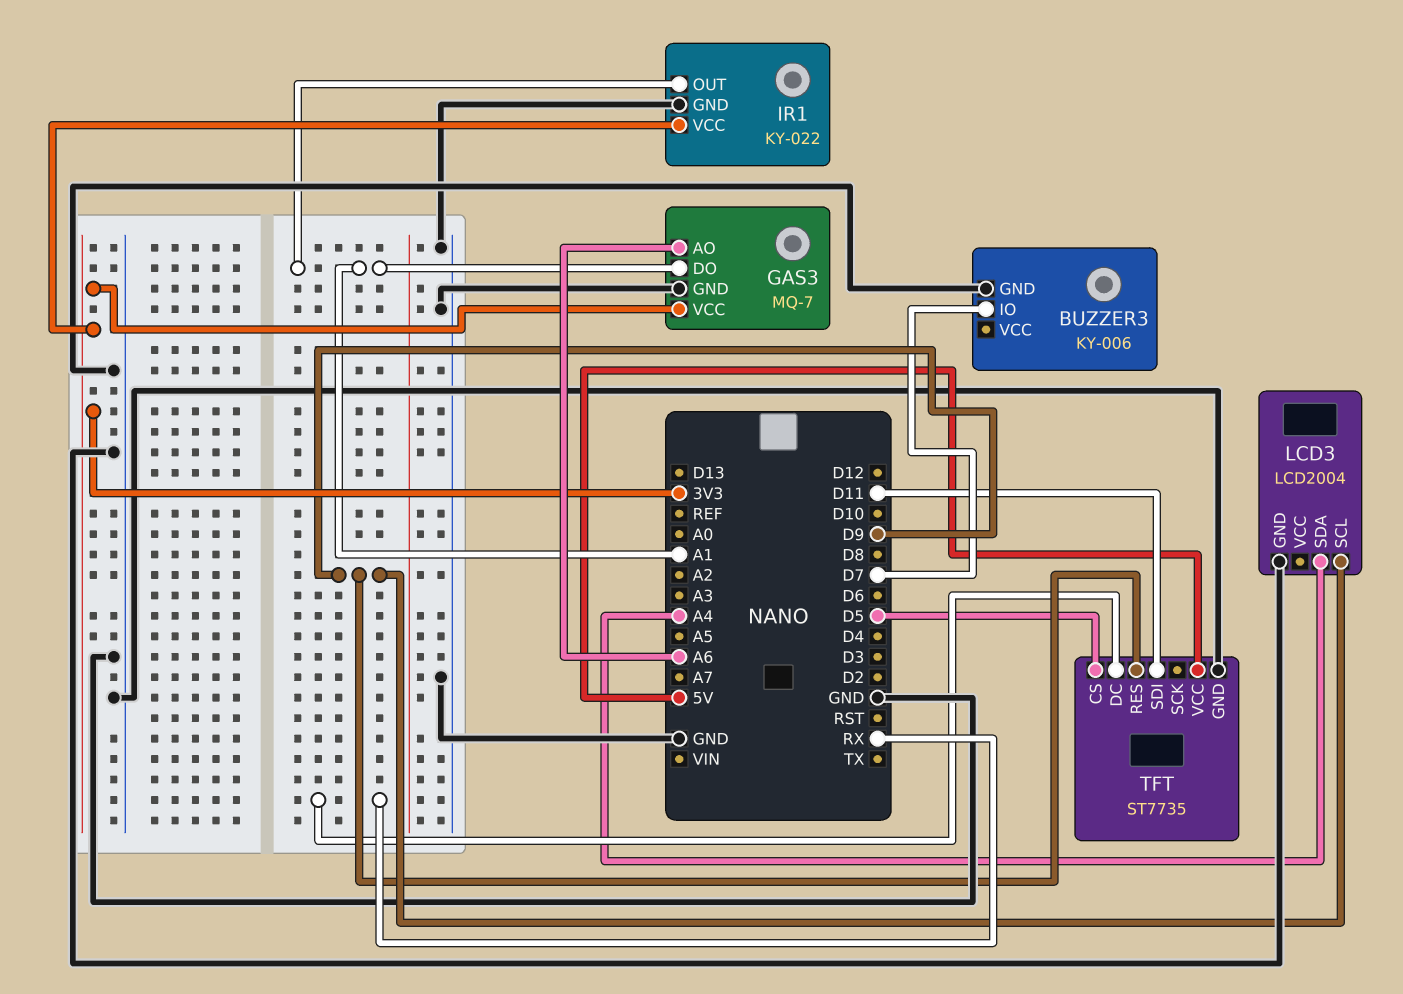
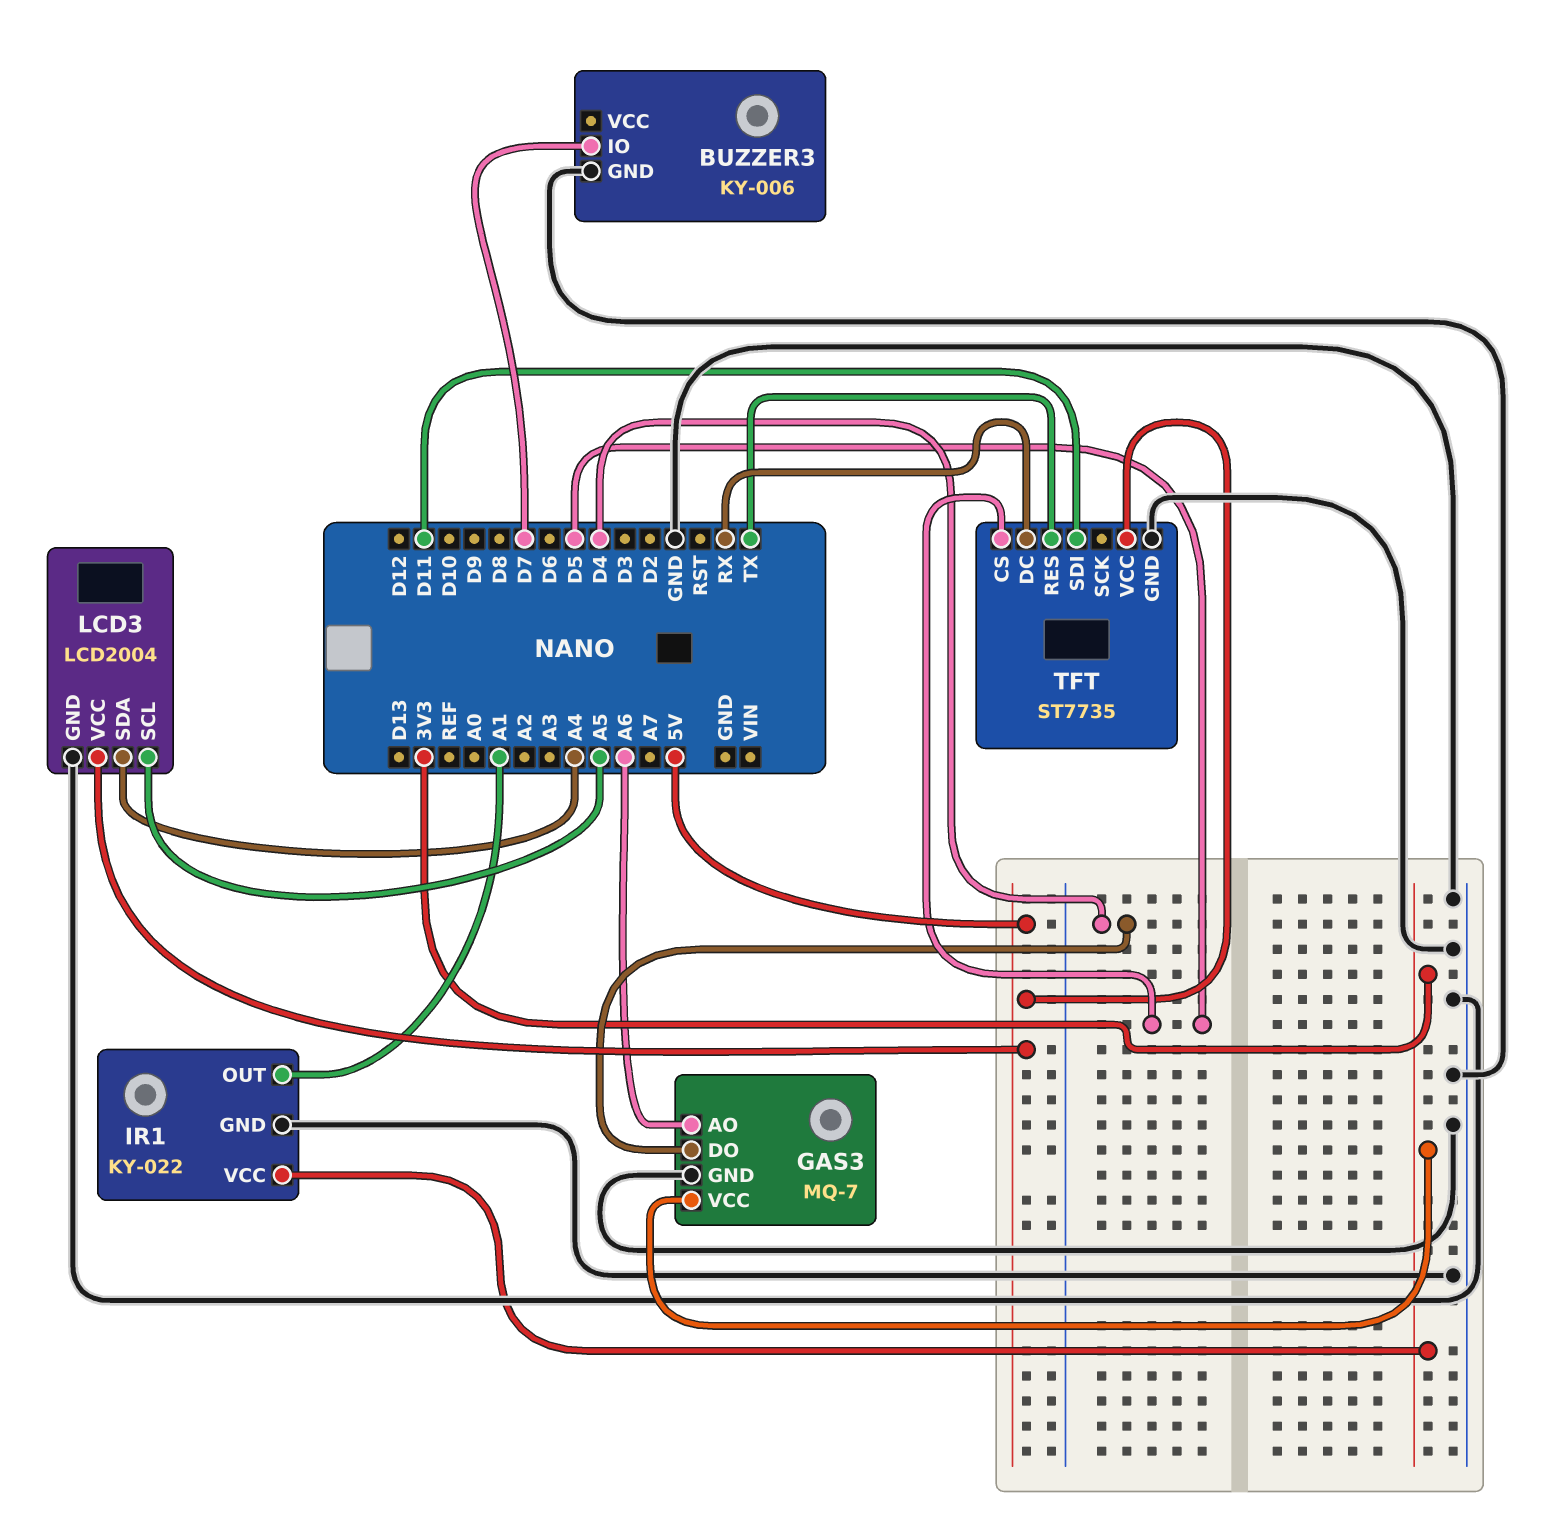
GAS3 pin DO: A1 -> D4
LCD3 pin SCL: D9 -> A5
LCD3 pin VCC: none -> 5V
TFT pin RES: D9 -> TX

